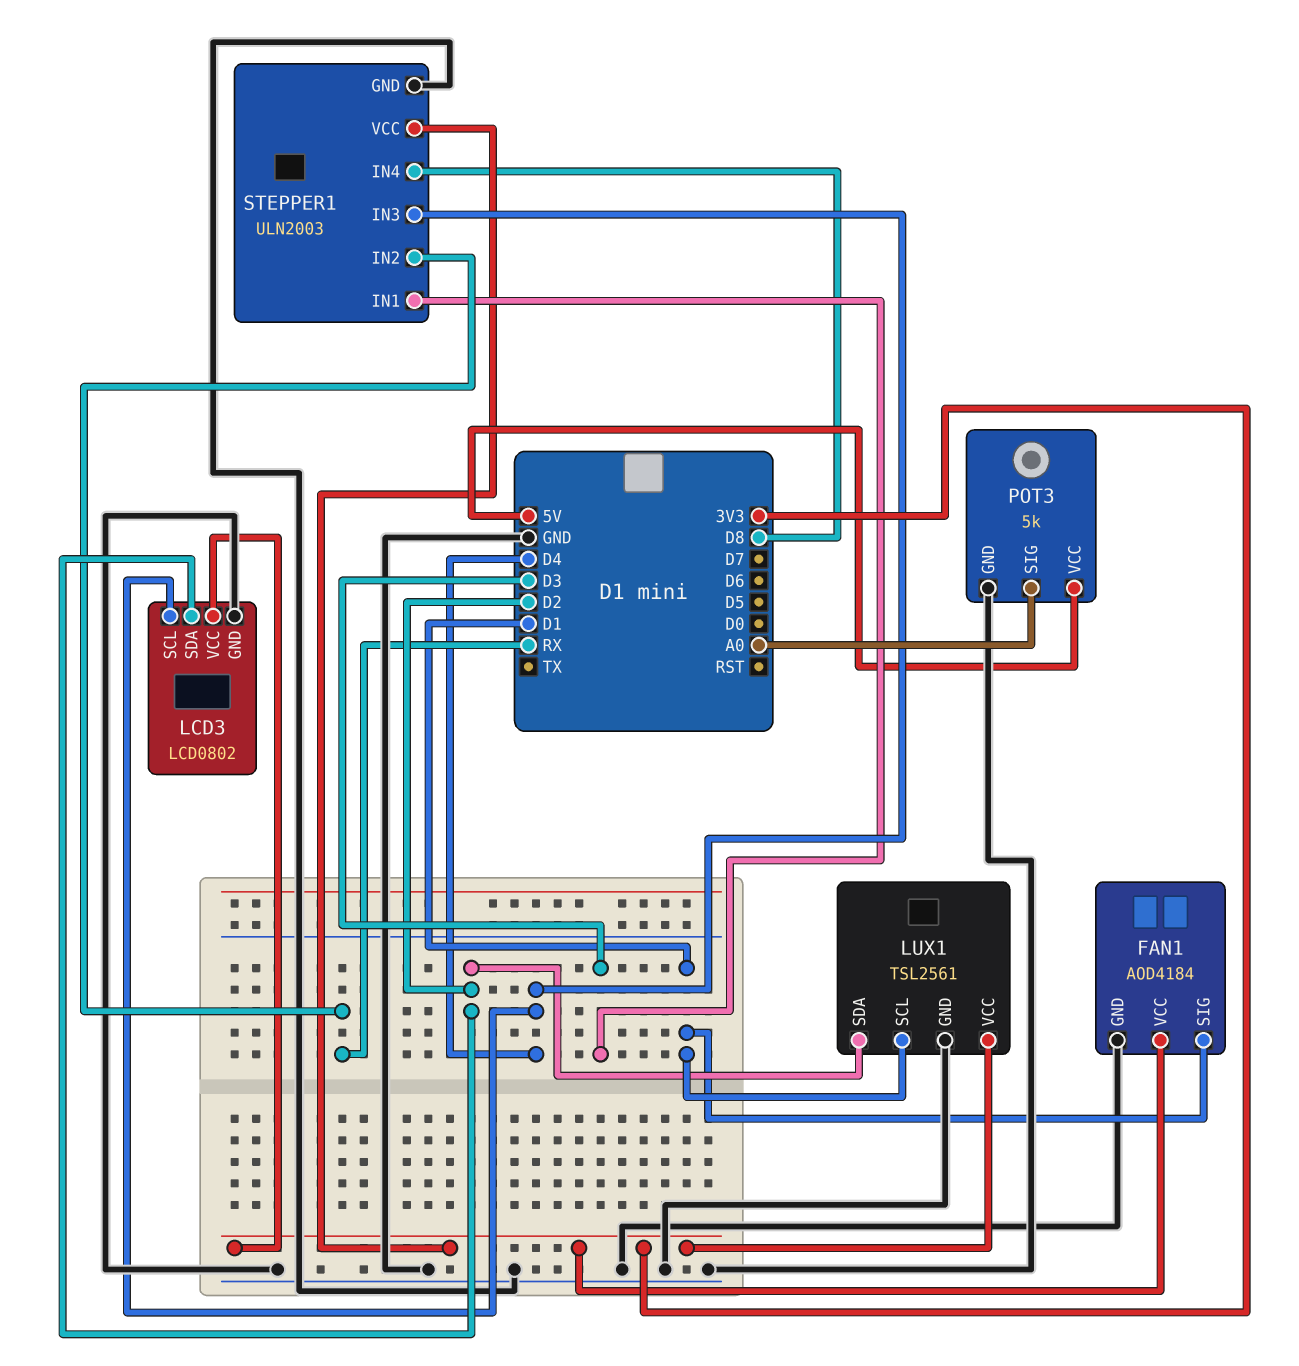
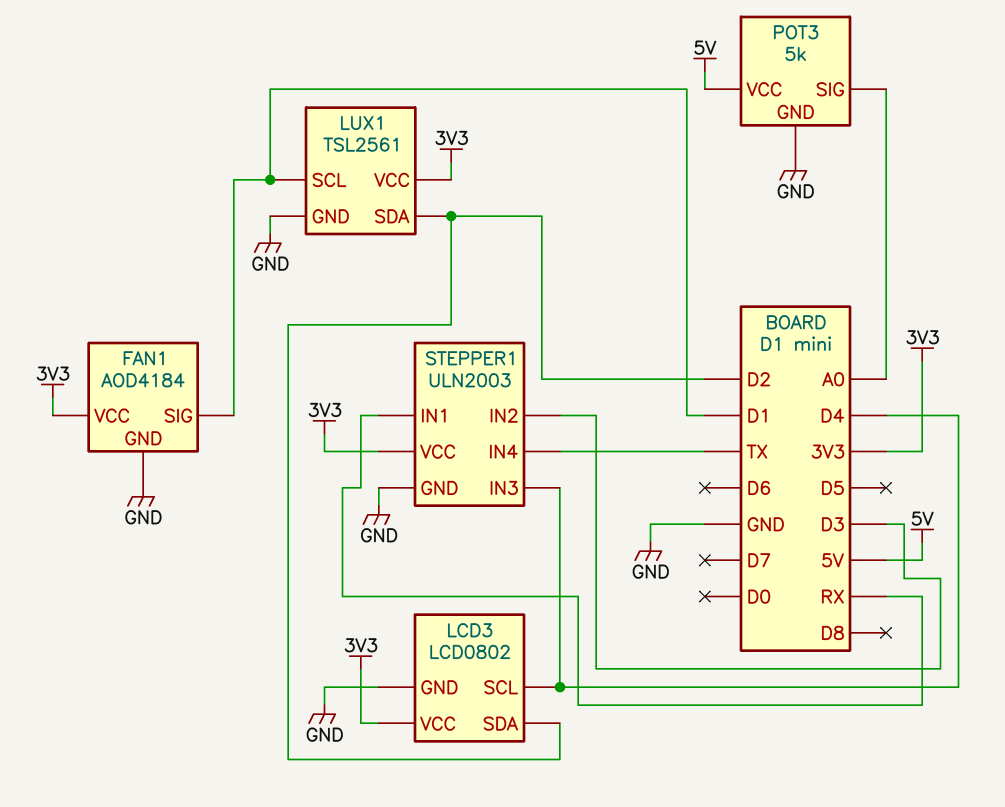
STEPPER1 pin IN1: D3 -> RX
STEPPER1 pin IN2: RX -> D3
STEPPER1 pin IN4: D8 -> TX

